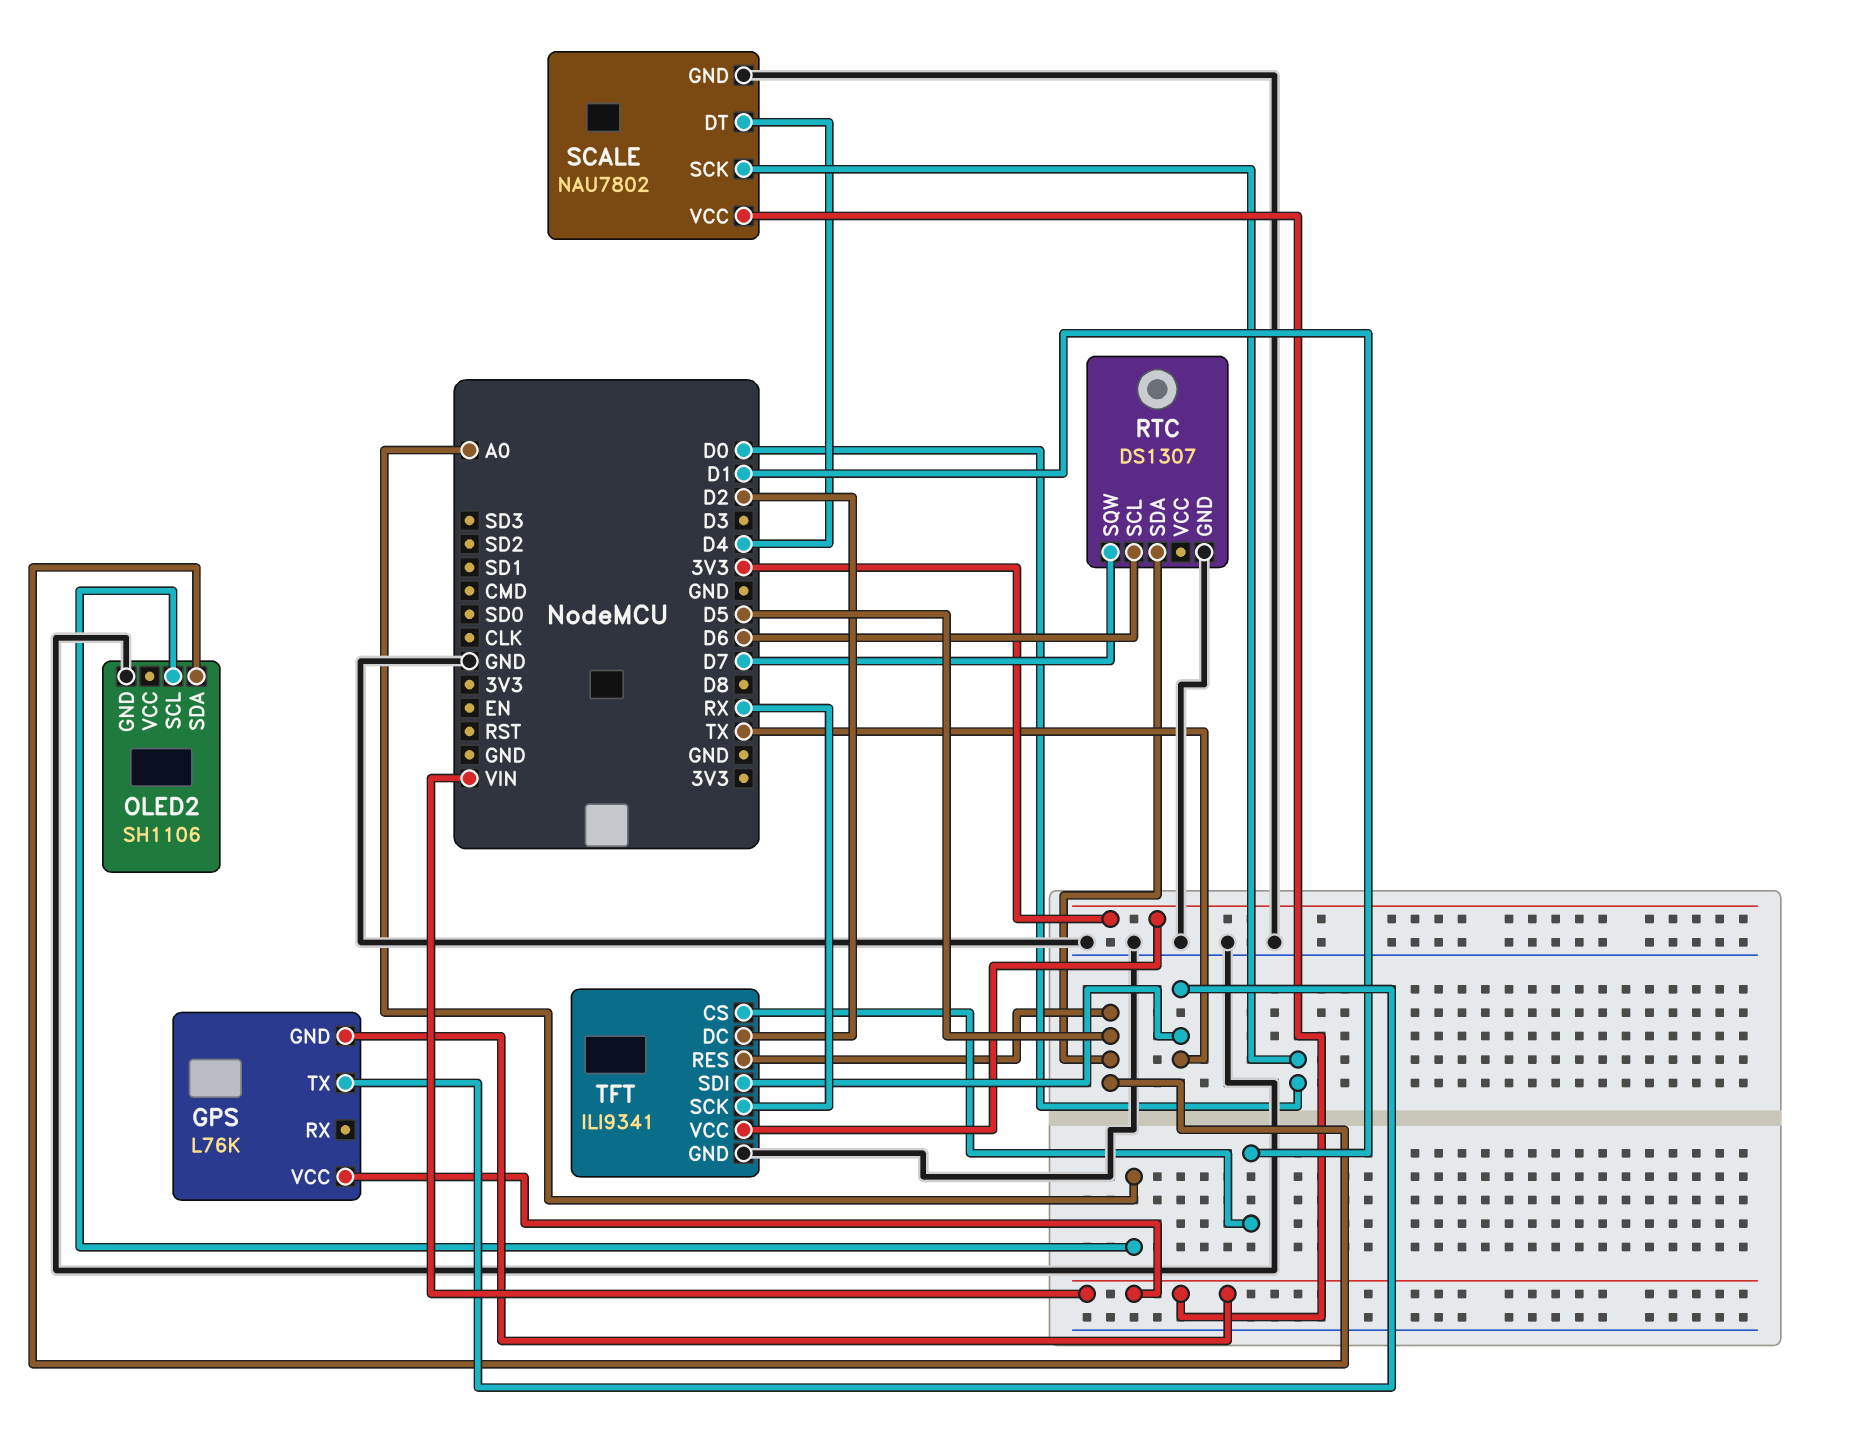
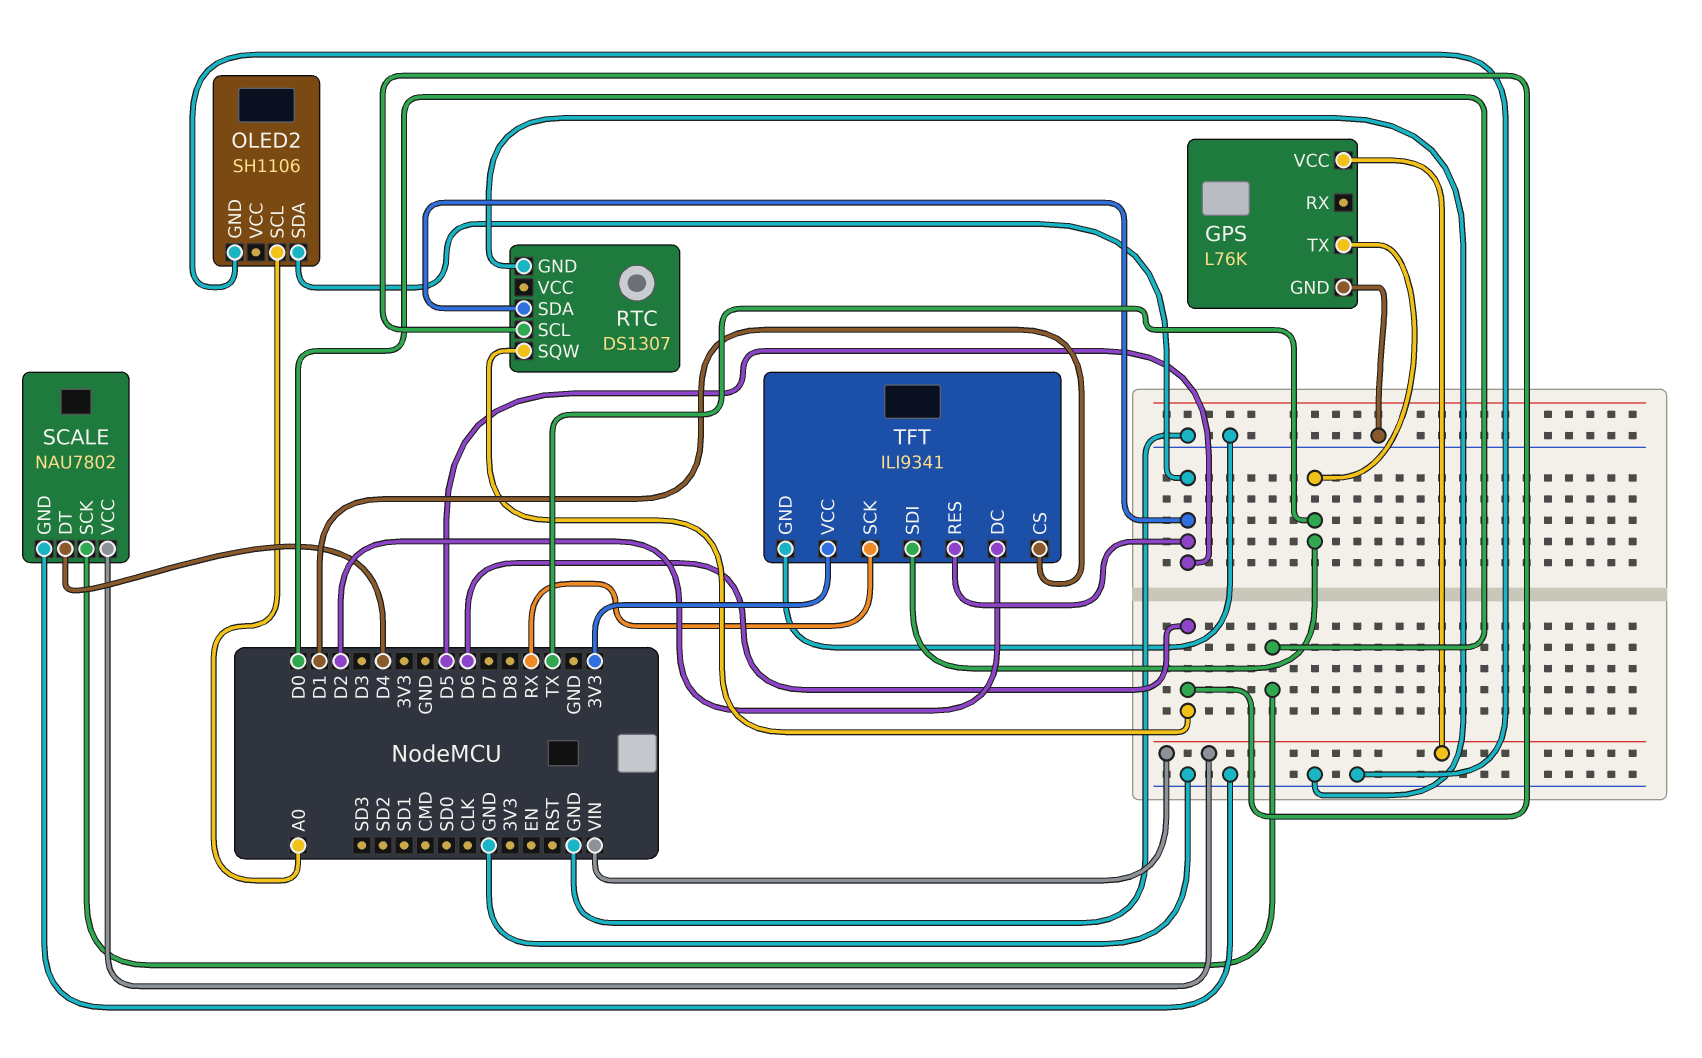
GPS pin GND: VIN -> GND
RTC pin SQW: D7 -> D6

